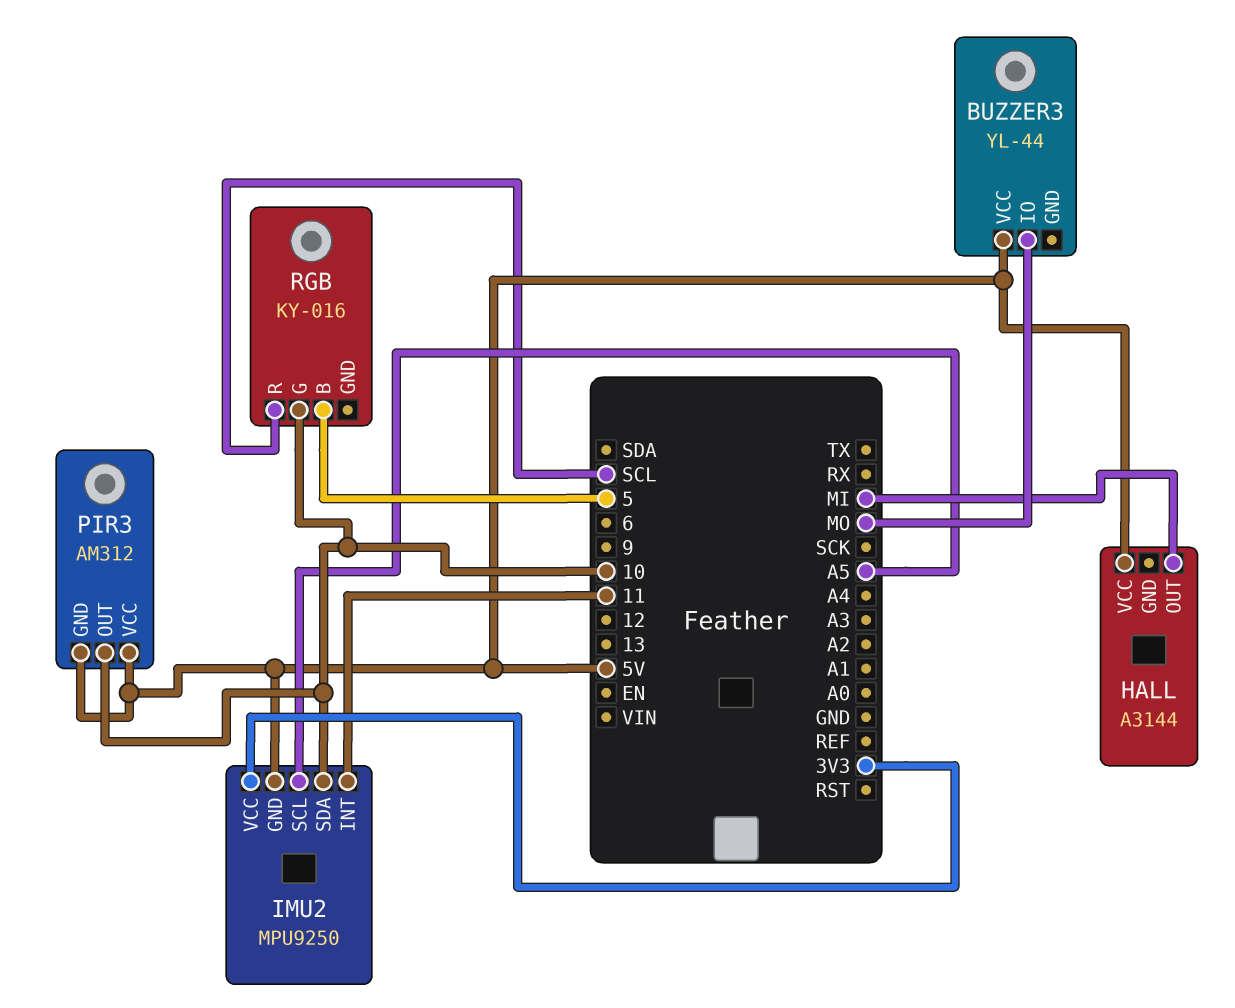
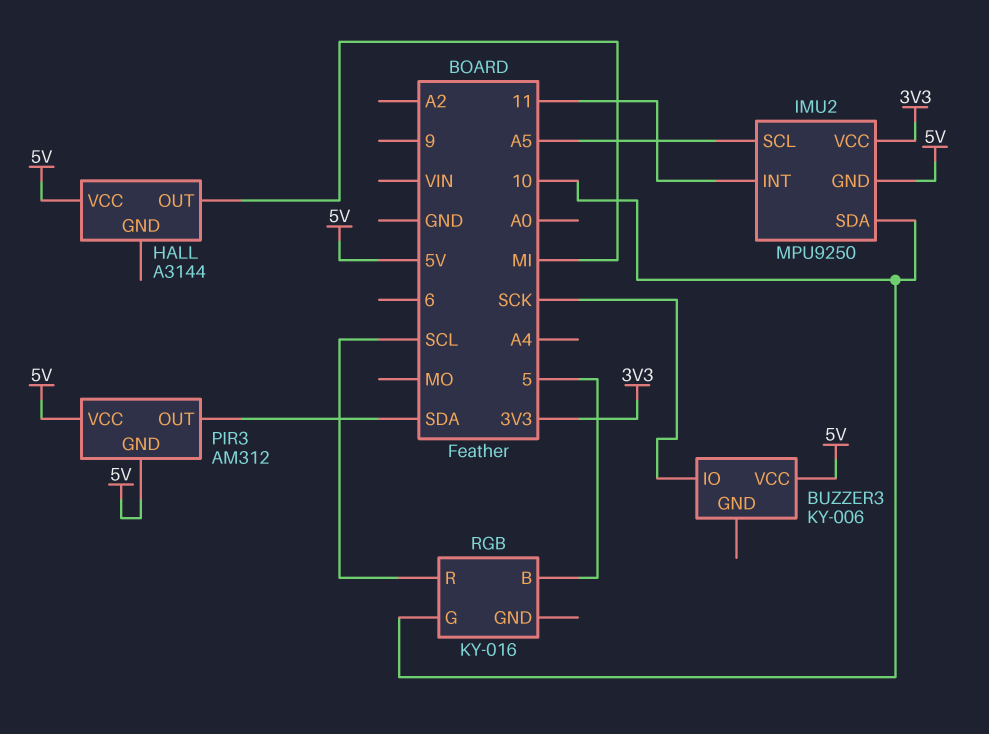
BUZZER3: YL-44 -> KY-006
BUZZER3 pin IO: MO -> SCK
PIR3 pin OUT: 10 -> SDA

